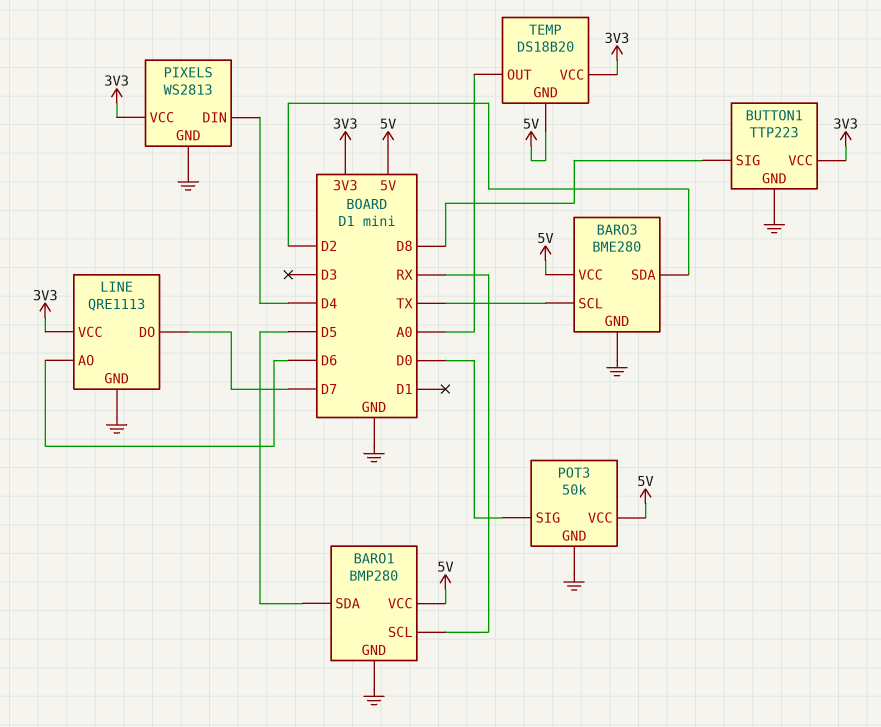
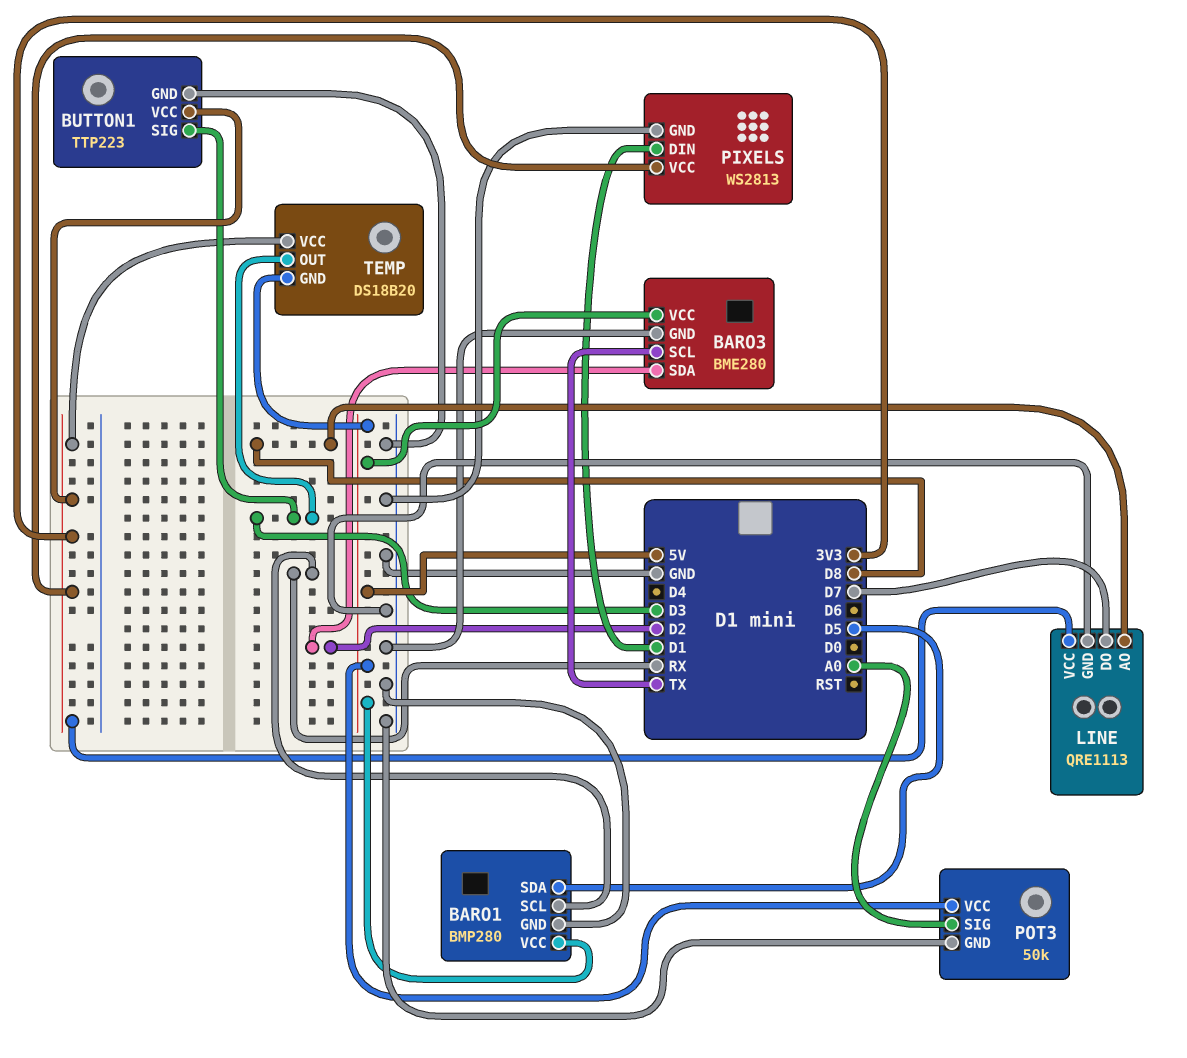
BUTTON1 pin SIG: D8 -> D3
LINE pin AO: D6 -> D8
PIXELS pin DIN: D4 -> D1
POT3 pin SIG: D0 -> A0
TEMP pin OUT: A0 -> D3

